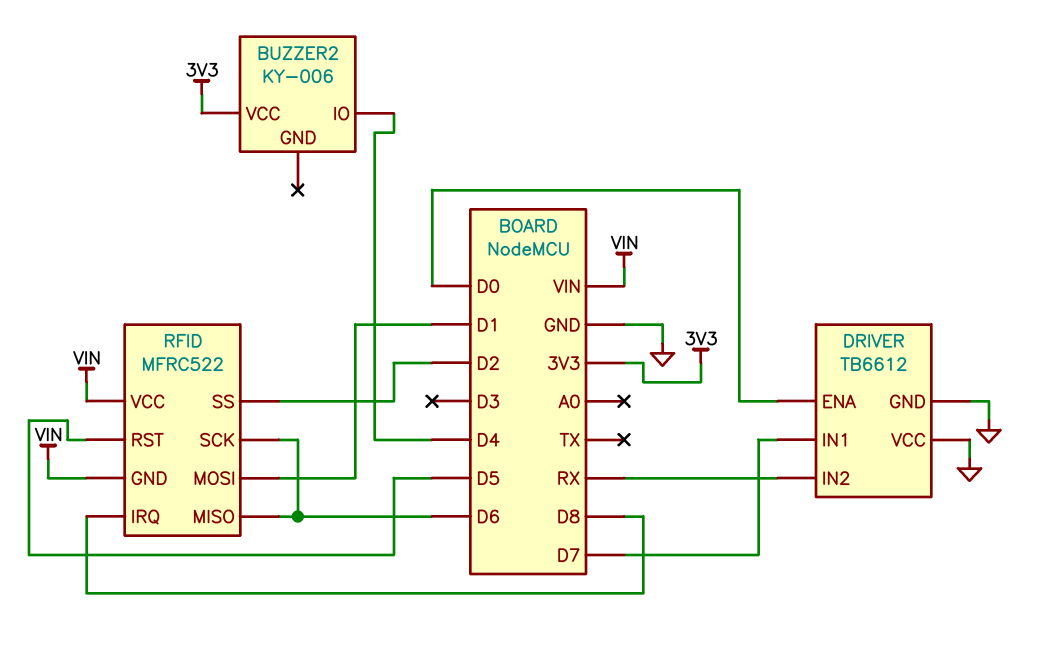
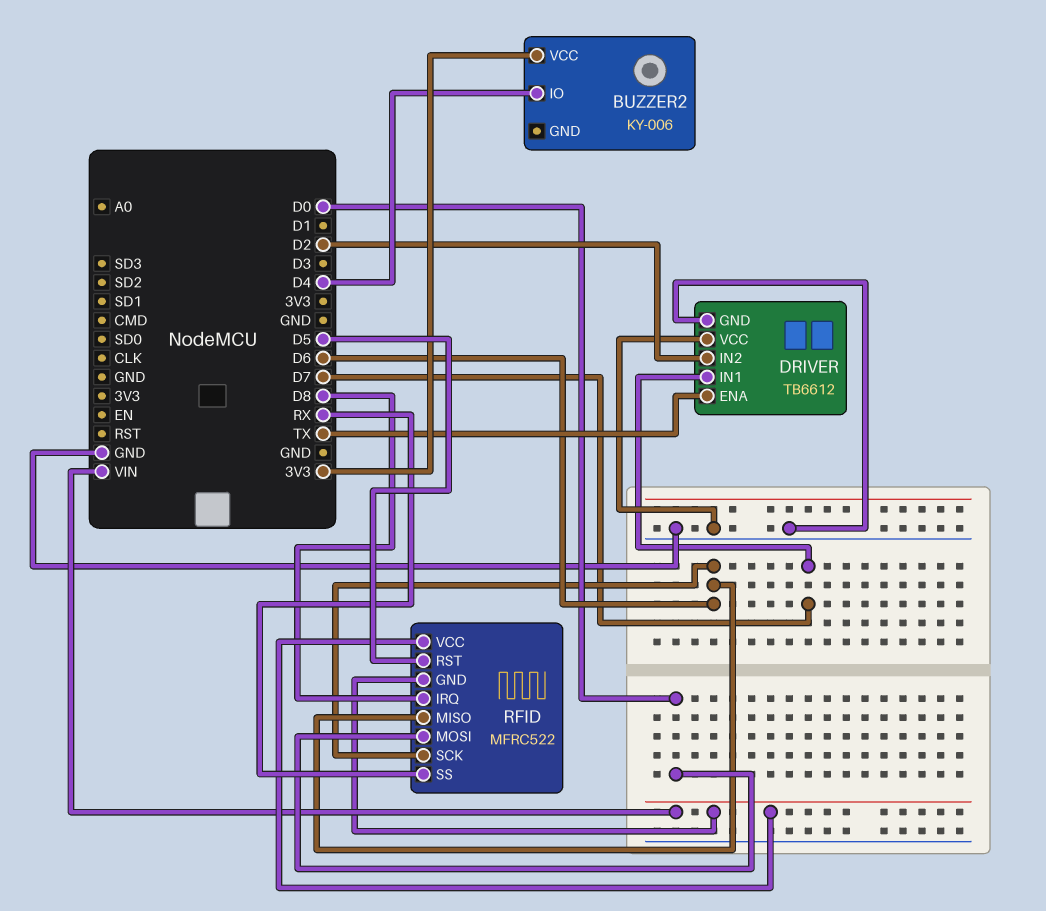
DRIVER pin ENA: D0 -> TX
DRIVER pin IN2: RX -> D2
RFID pin MOSI: D1 -> D0
RFID pin SS: D2 -> RX

